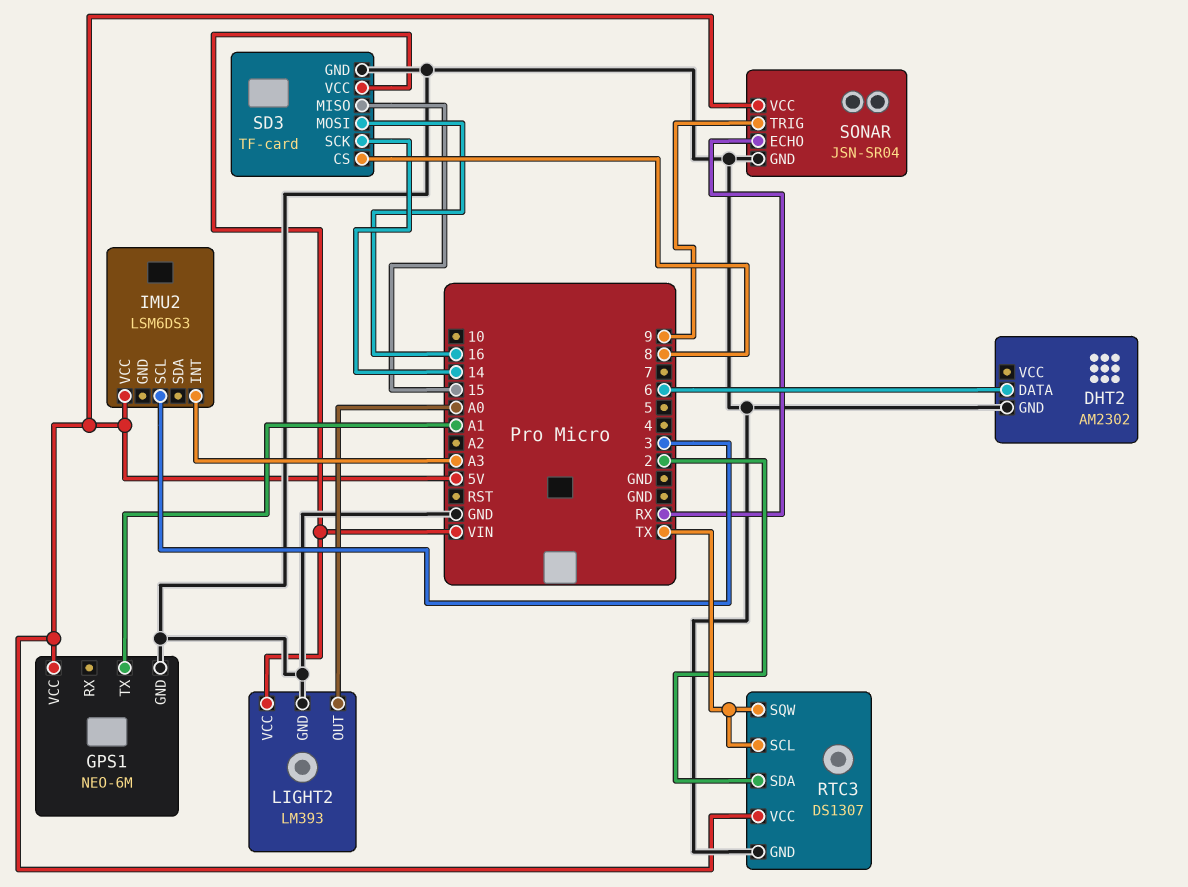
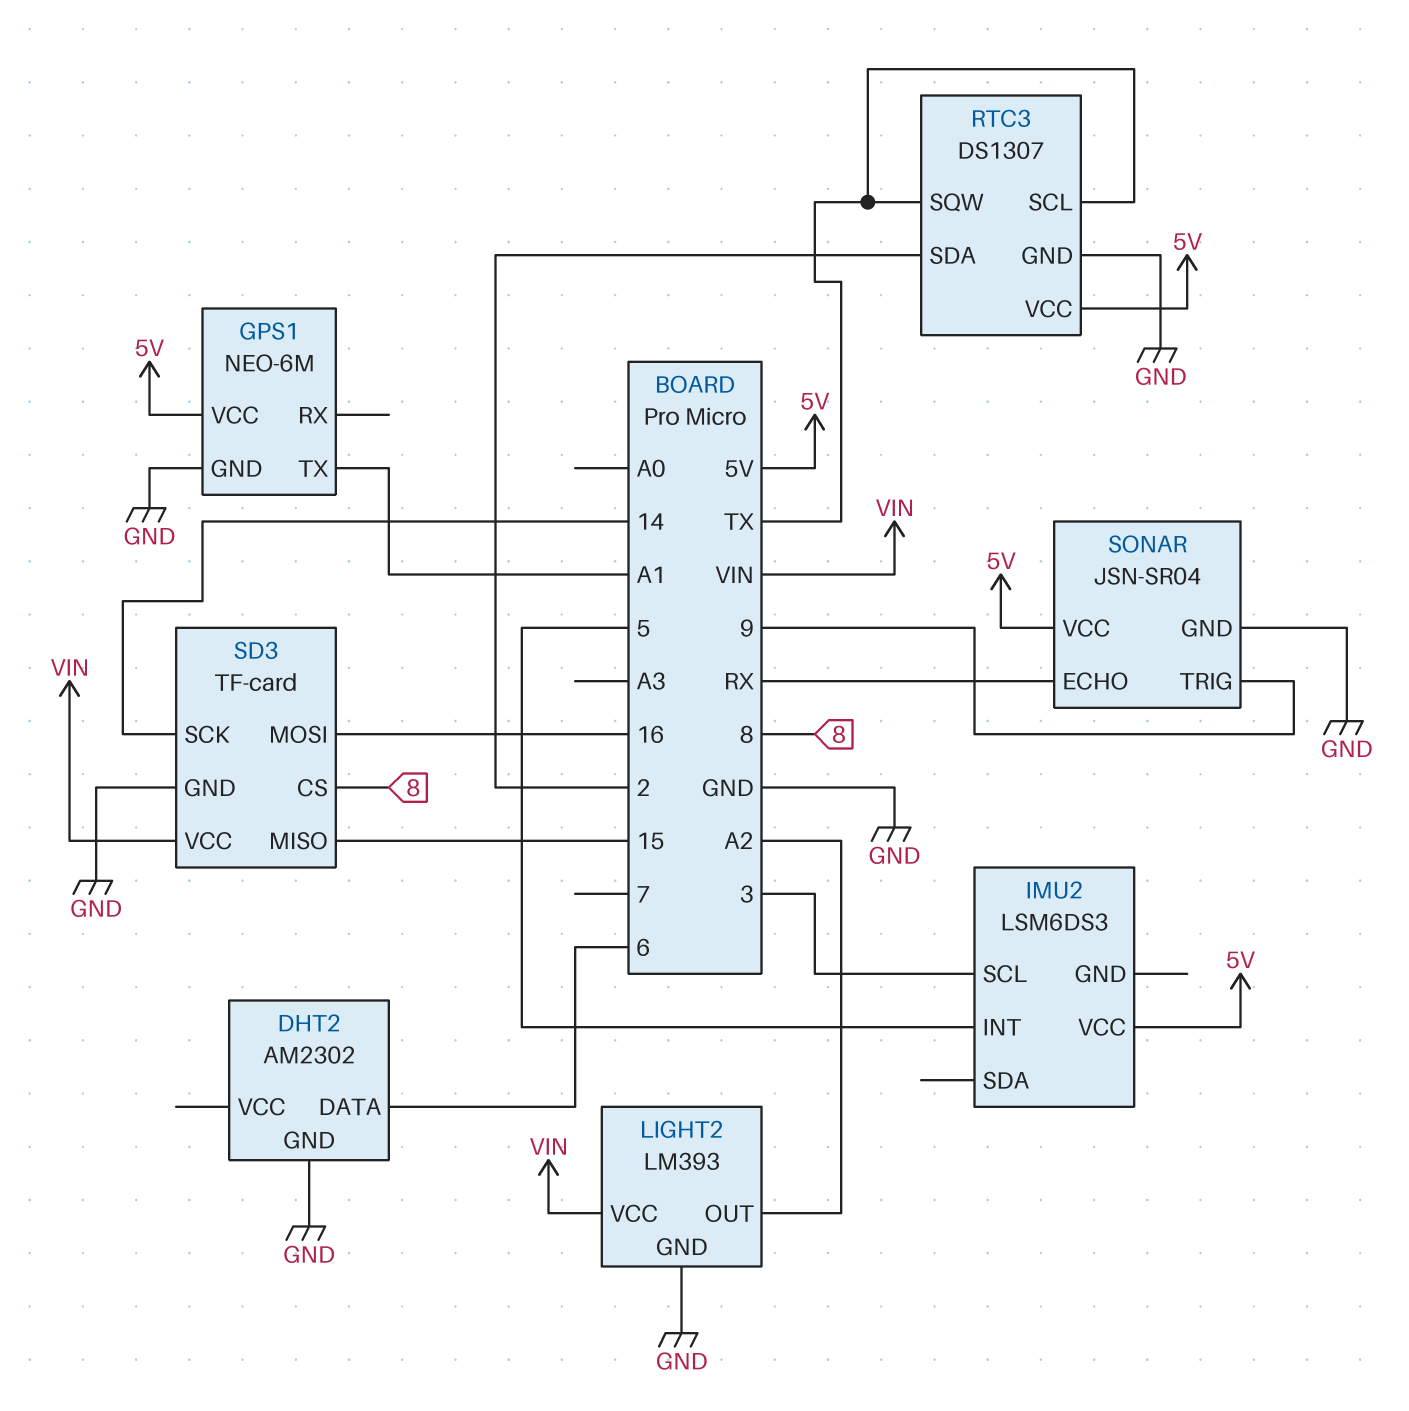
IMU2 pin INT: A3 -> 5
LIGHT2 pin OUT: A0 -> A2

